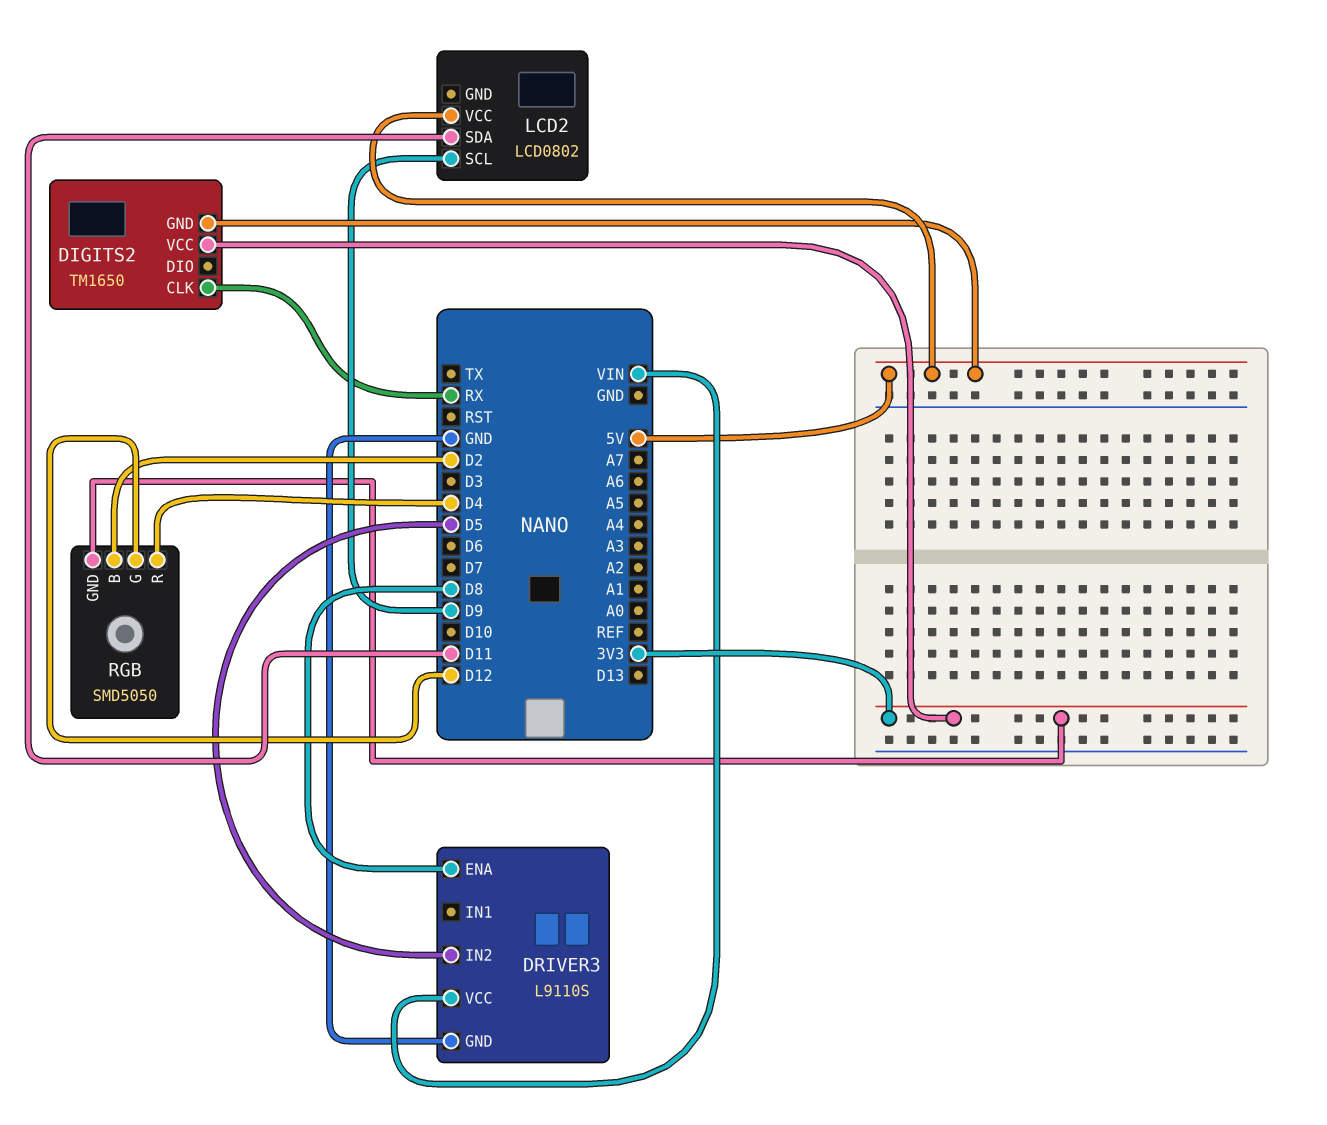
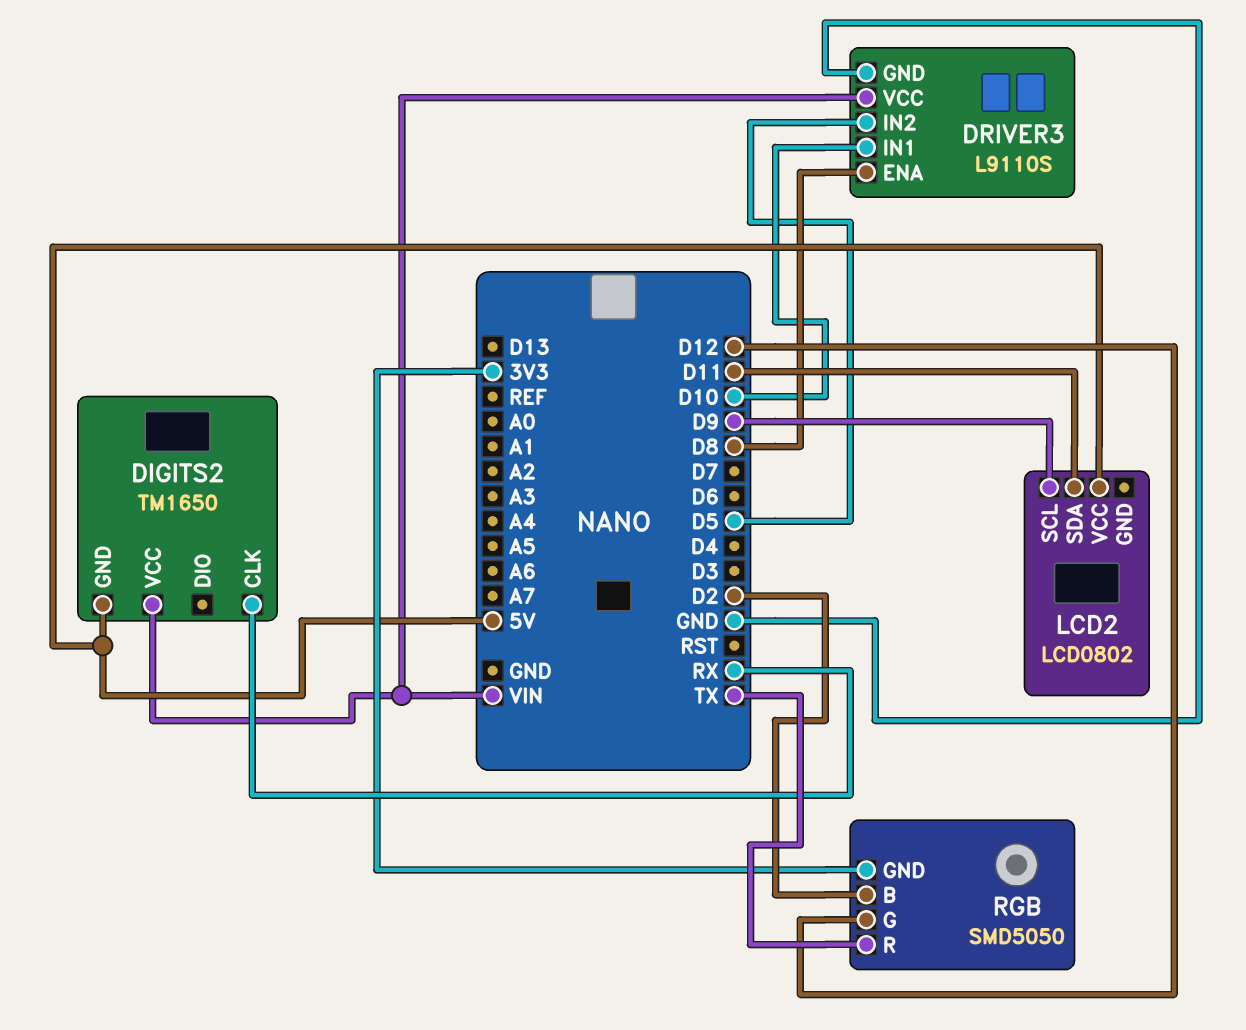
DIGITS2 pin VCC: 3V3 -> VIN
DRIVER3 pin IN1: none -> D10
RGB pin R: D4 -> TX

